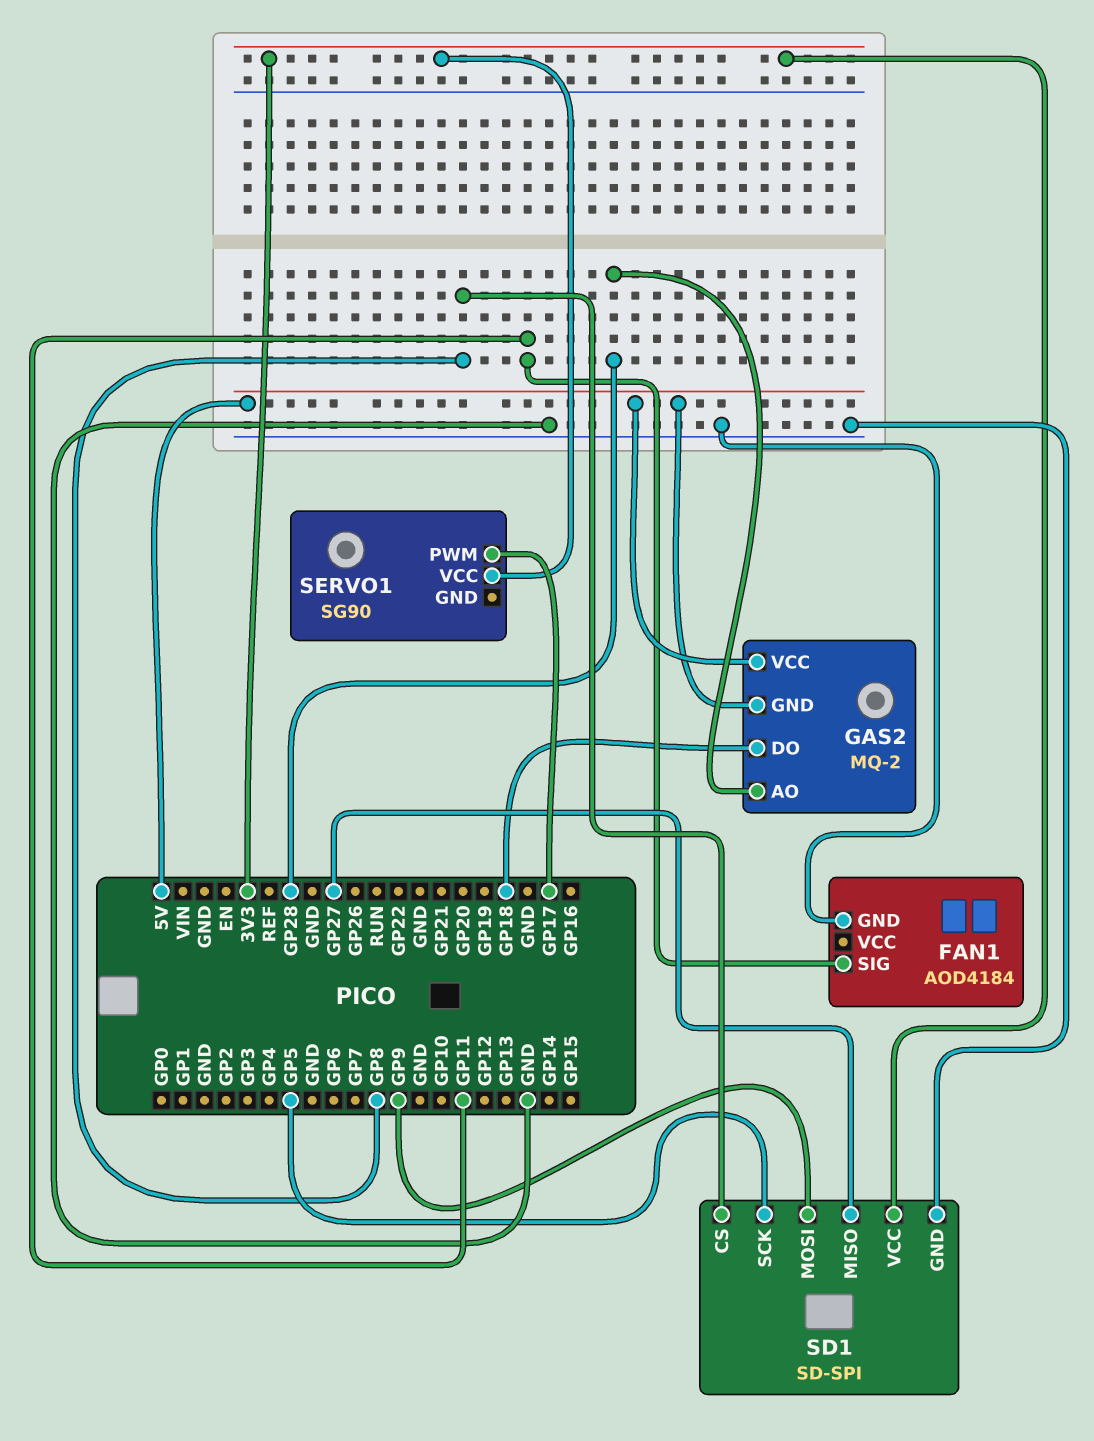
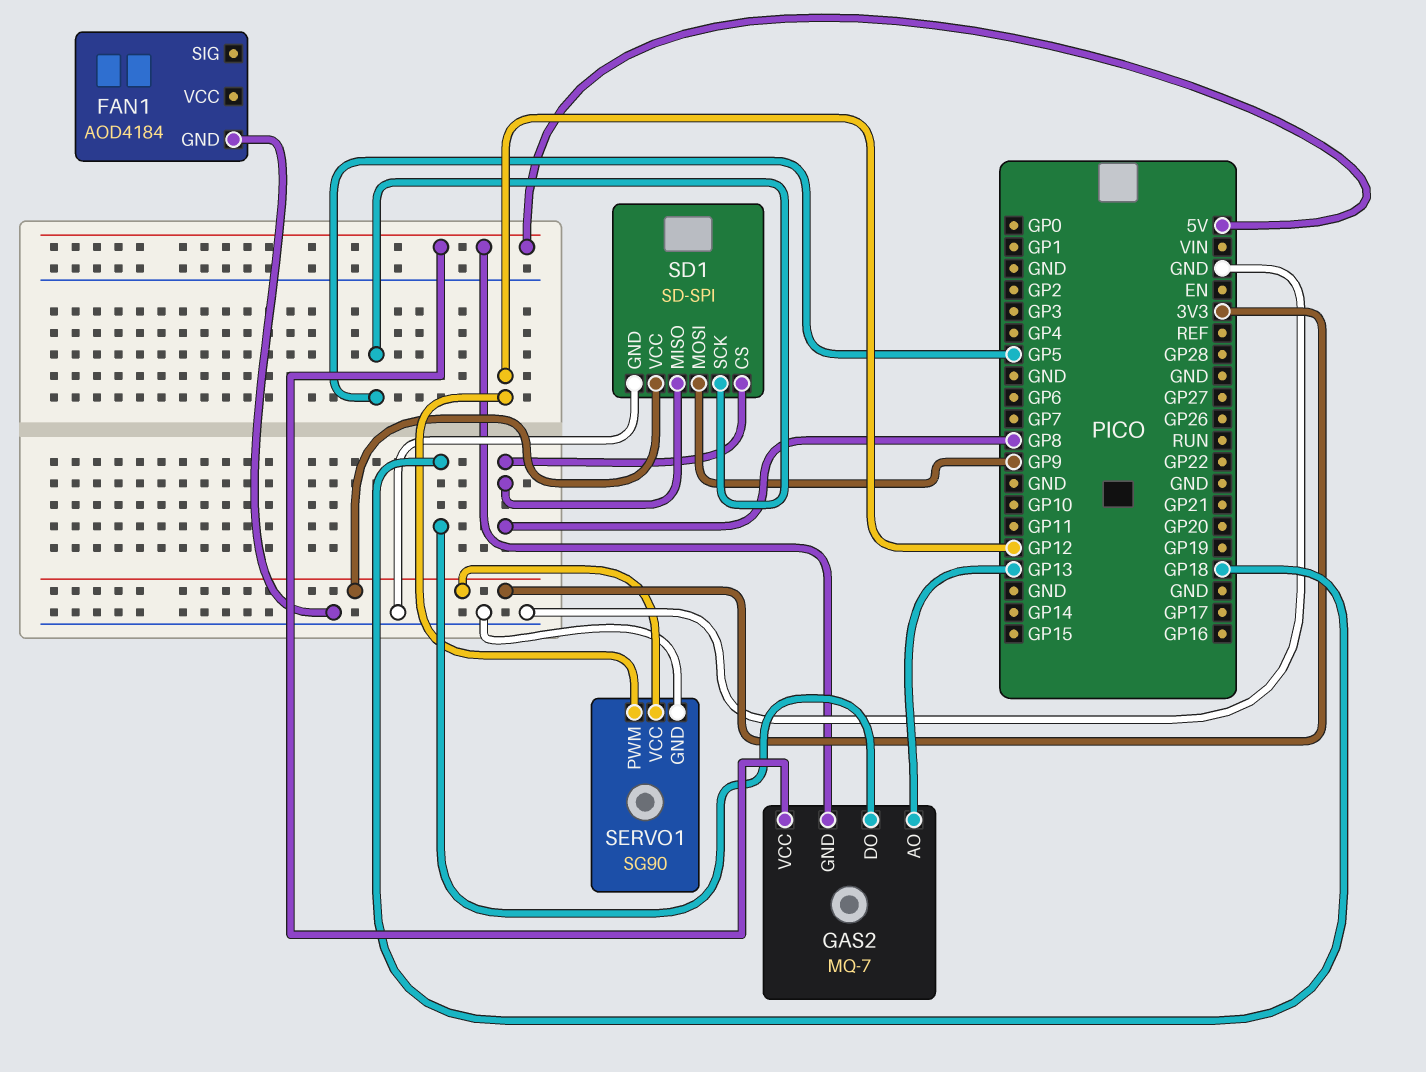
FAN1 pin SIG: GP11 -> none
GAS2: MQ-2 -> MQ-7
GAS2 pin AO: GP28 -> GP13
SD1 pin MISO: GP27 -> GP8
SERVO1 pin GND: none -> GND
SERVO1 pin PWM: GP17 -> GP12

